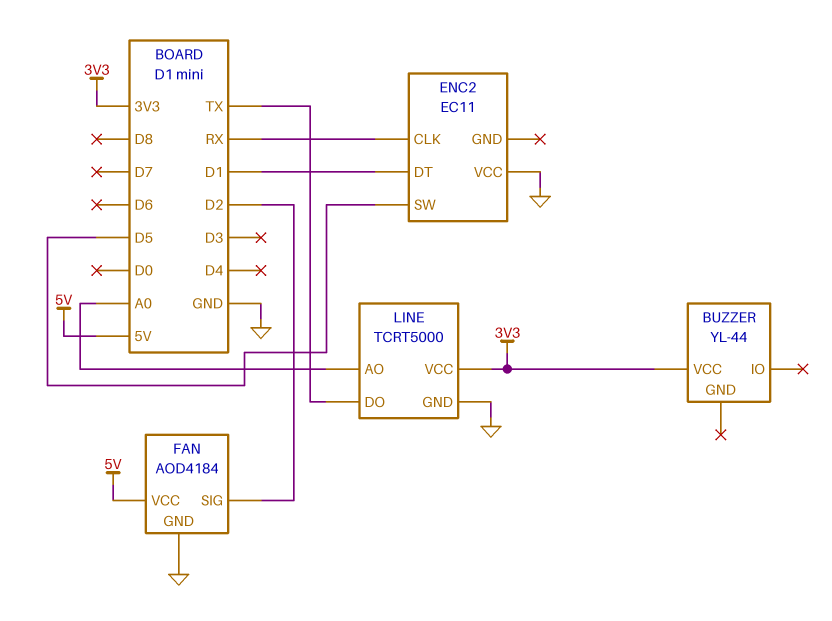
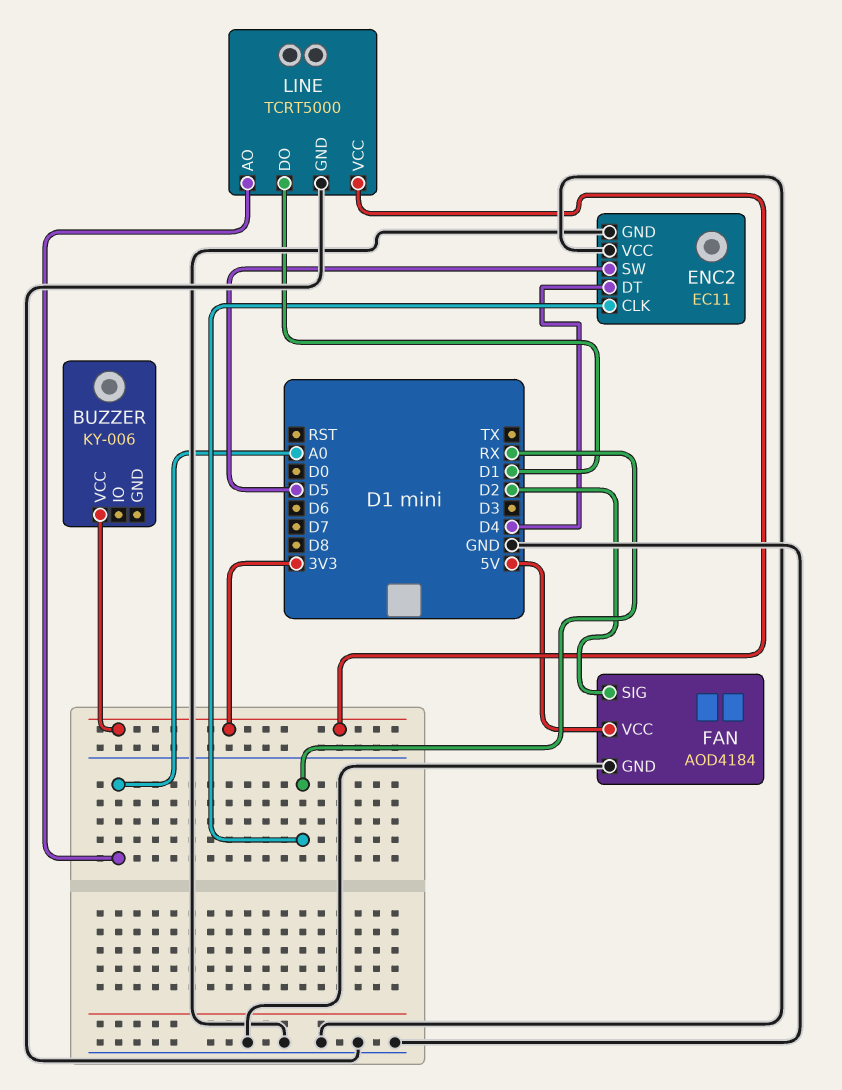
BUZZER: YL-44 -> KY-006
ENC2 pin DT: D1 -> D4
ENC2 pin GND: none -> GND
LINE pin DO: TX -> D1

